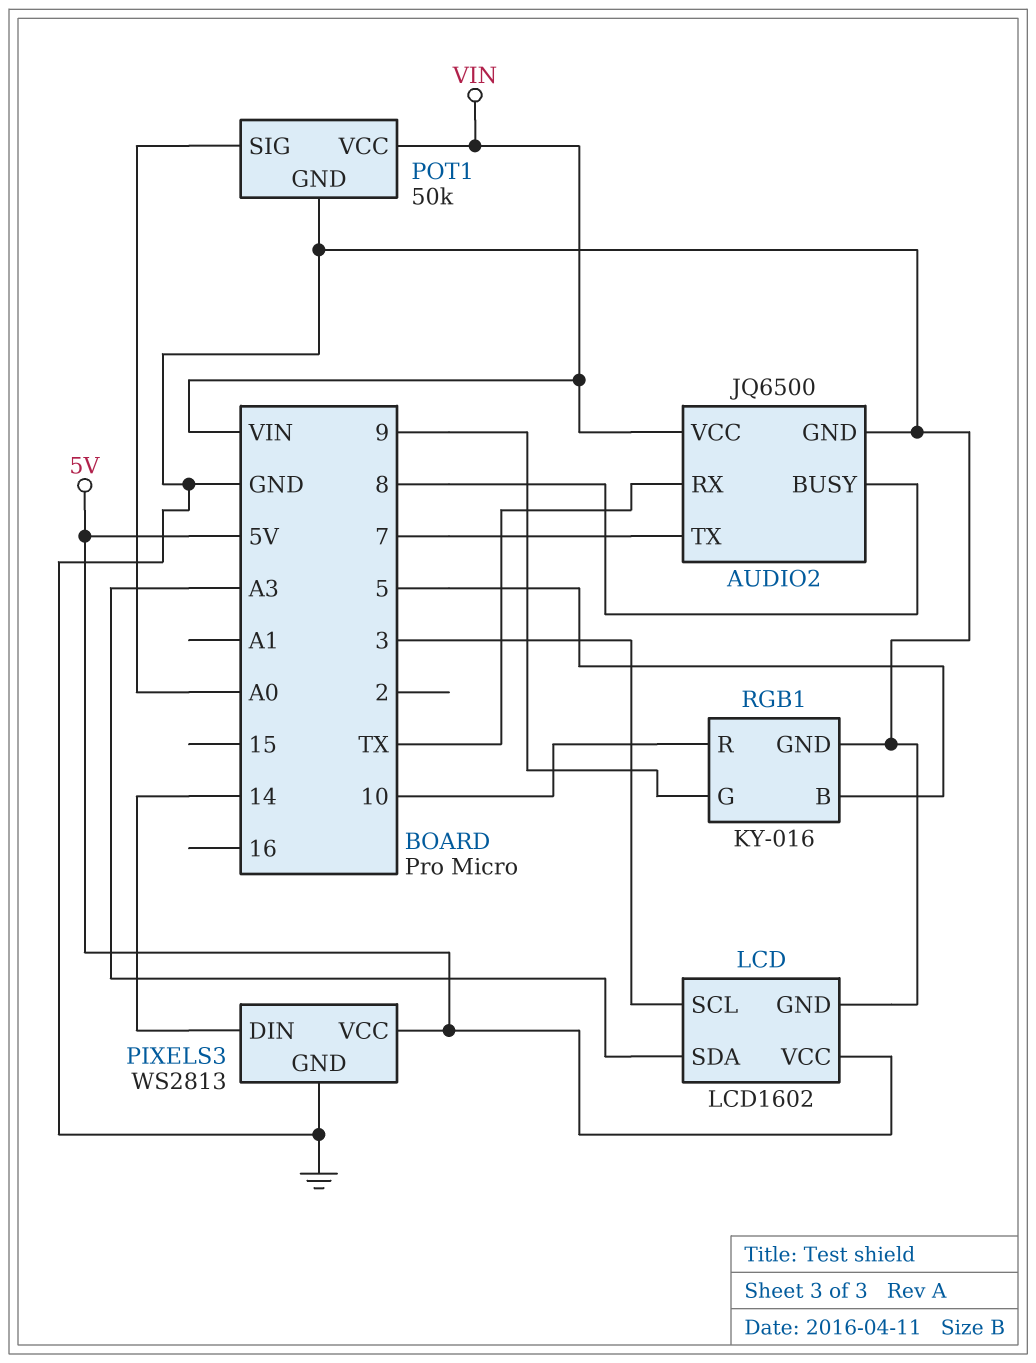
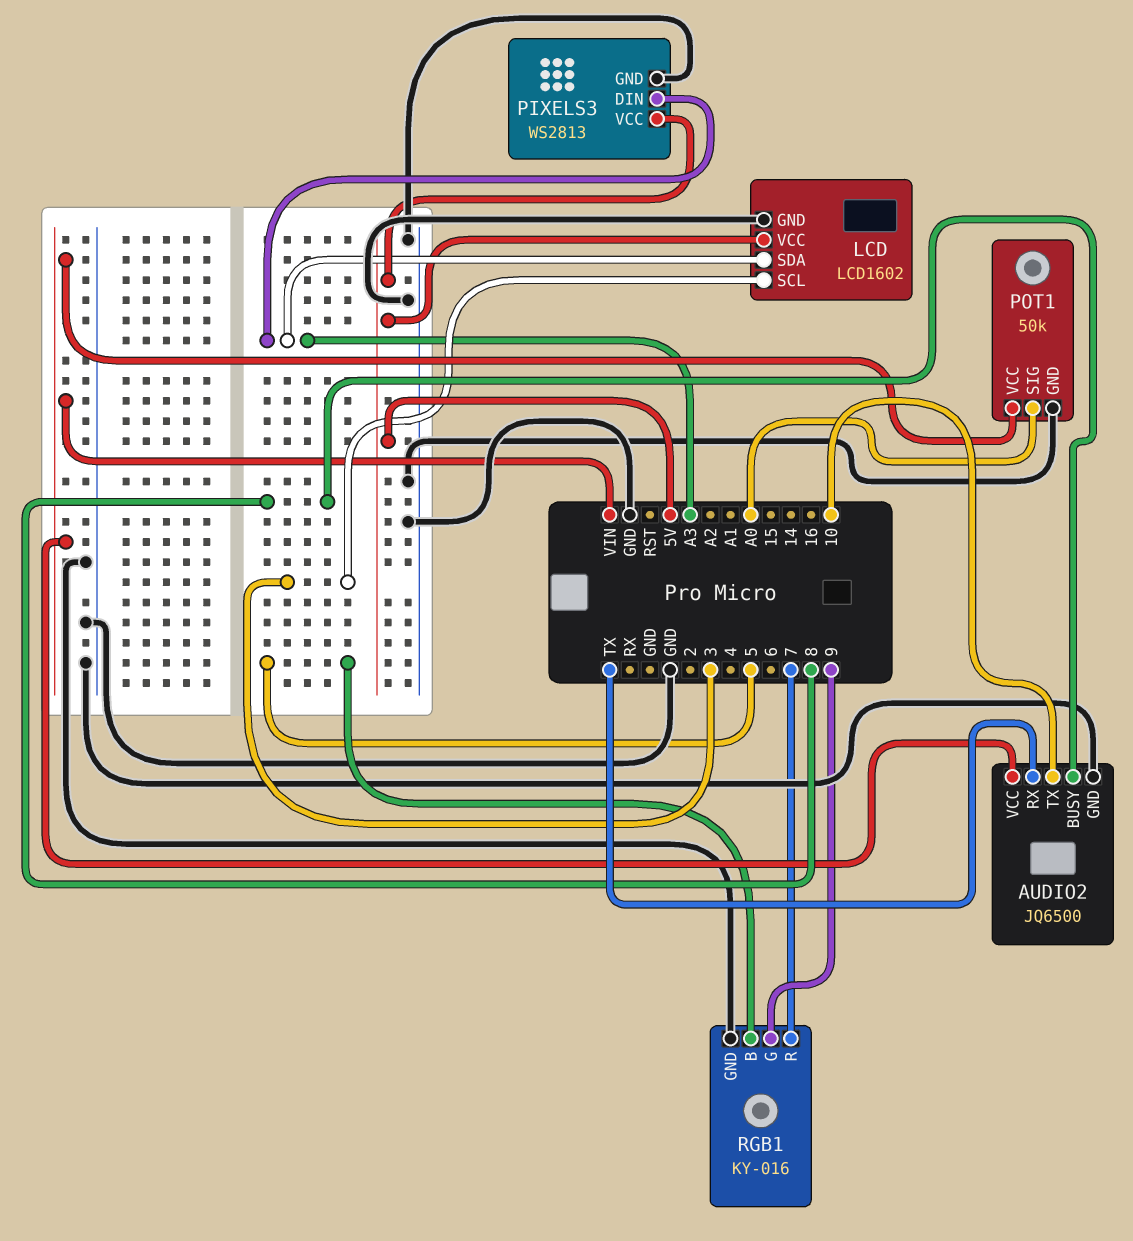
AUDIO2 pin TX: 7 -> 10
PIXELS3 pin DIN: 14 -> A3
RGB1 pin R: 10 -> 7

